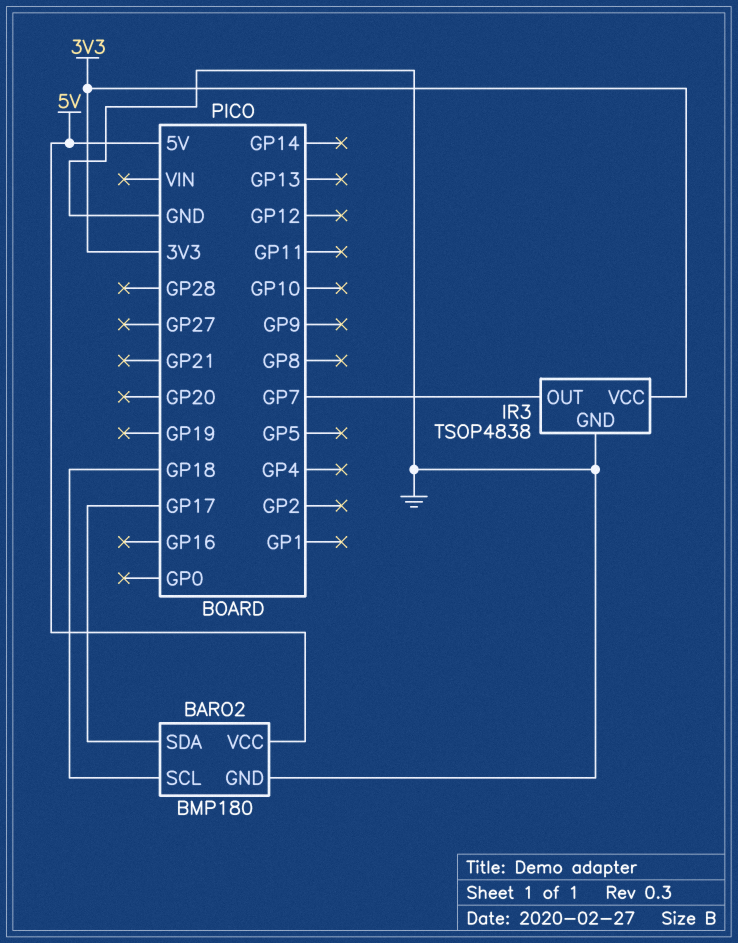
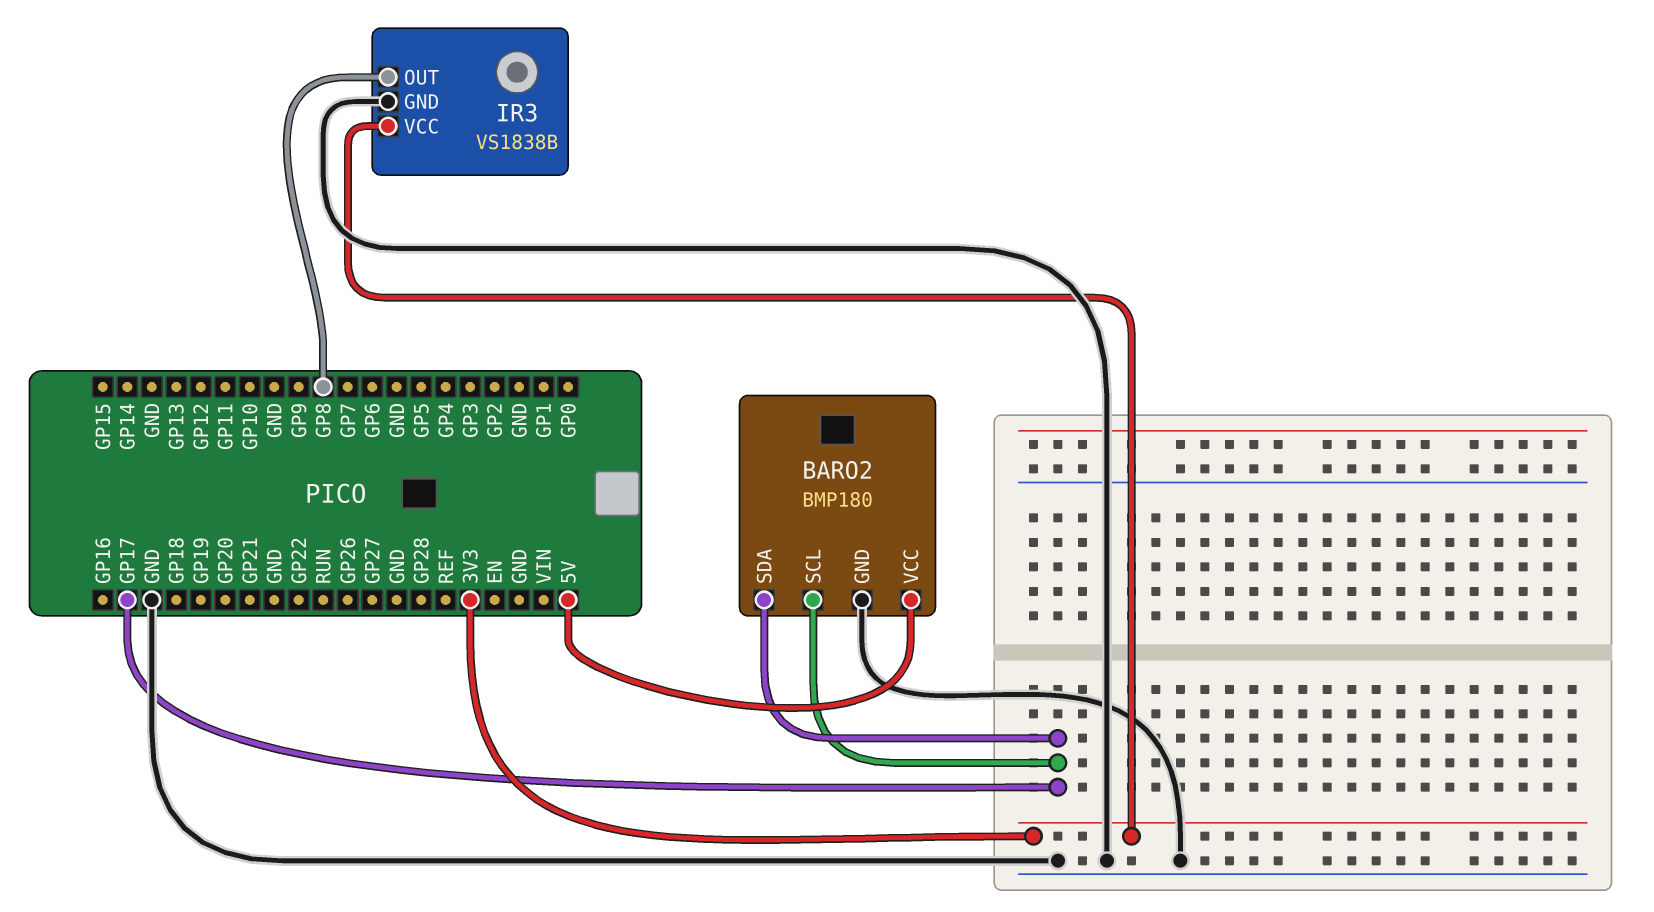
BARO2 pin SCL: GP18 -> GP17
IR3: TSOP4838 -> VS1838B
IR3 pin OUT: GP7 -> GP8

